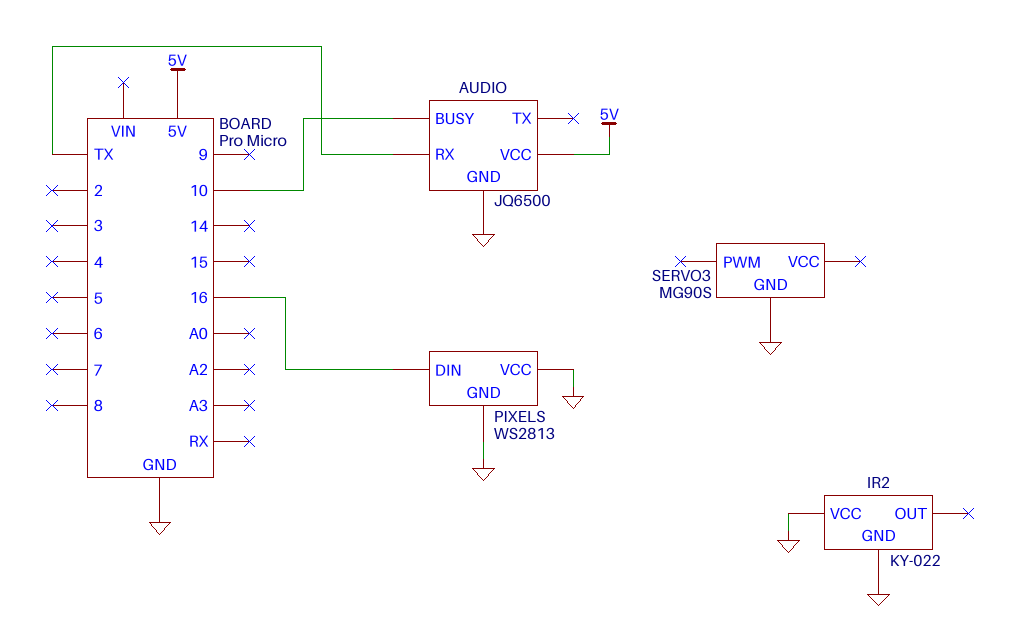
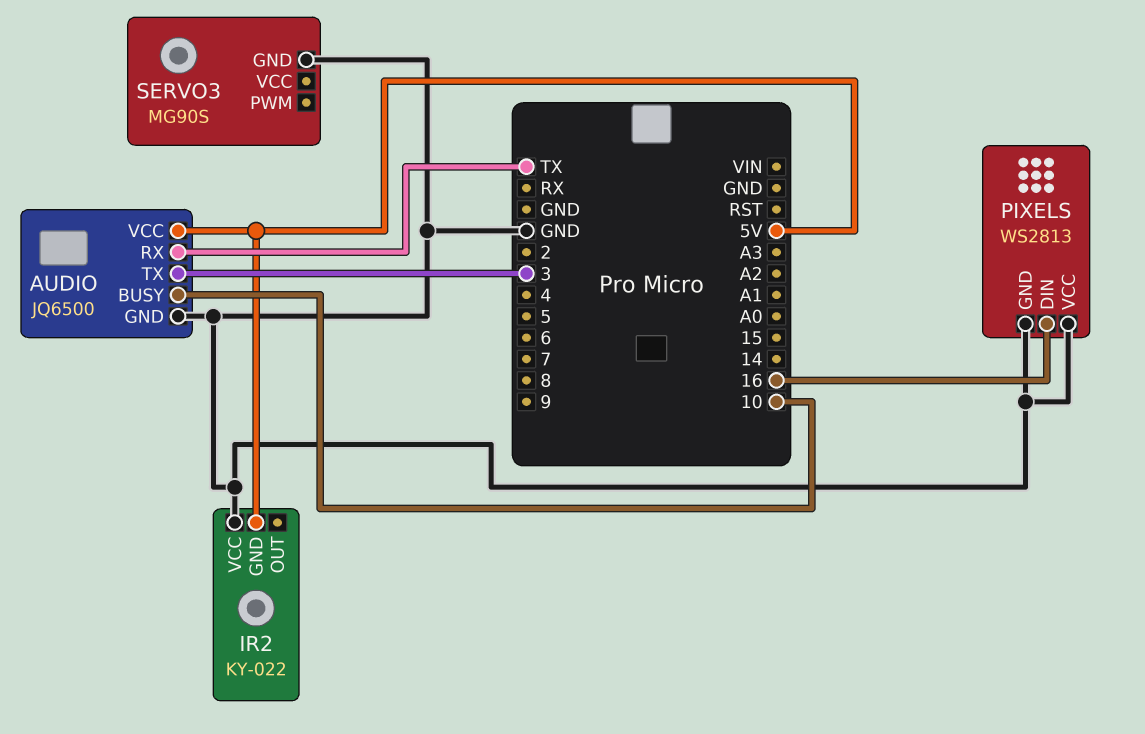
AUDIO pin TX: none -> 3
IR2 pin GND: GND -> 5V

